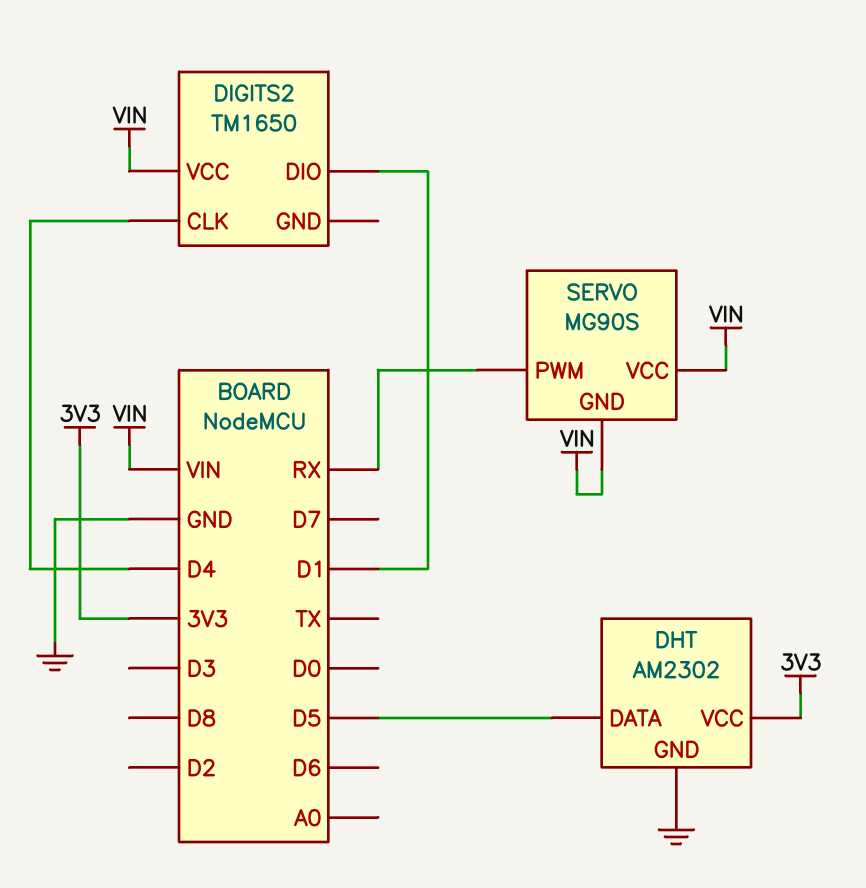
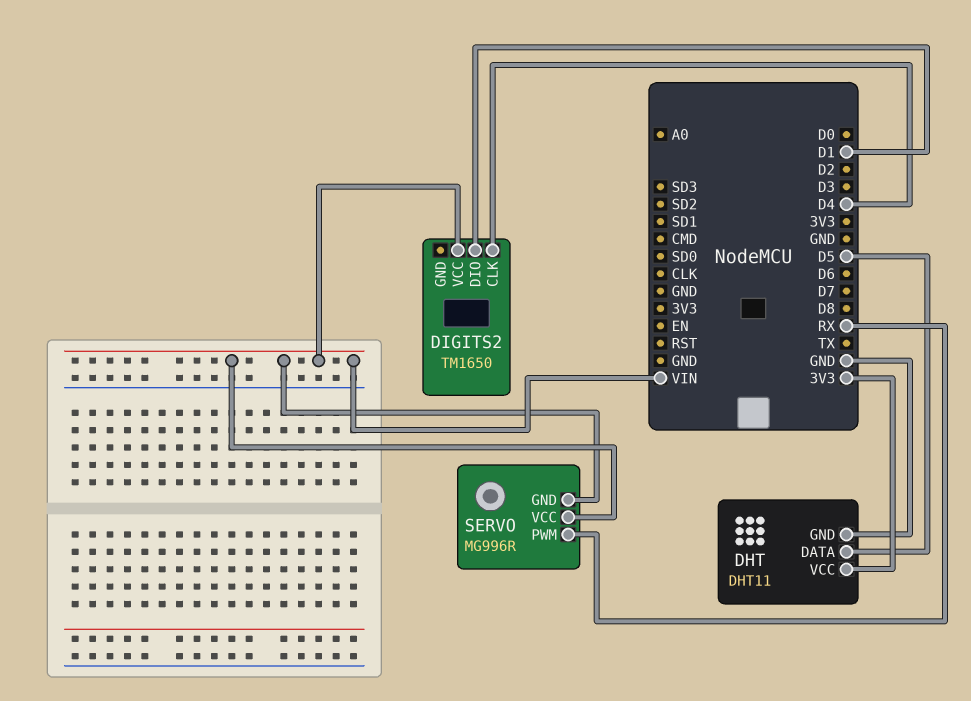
DHT: AM2302 -> DHT11
SERVO: MG90S -> MG996R

